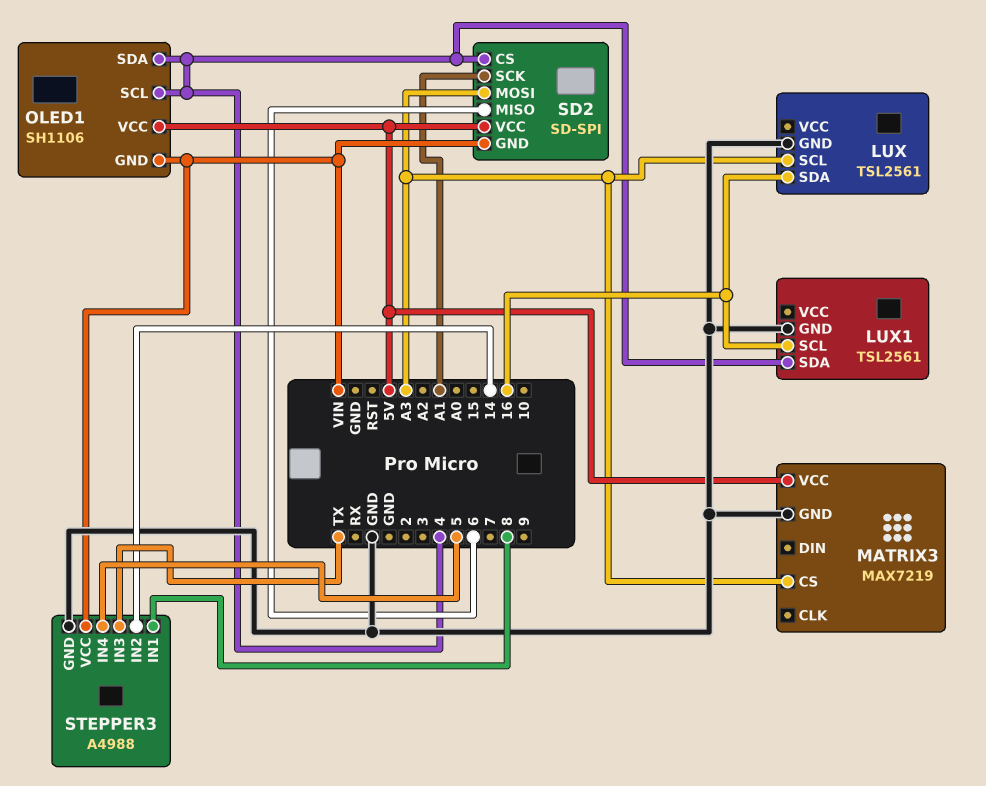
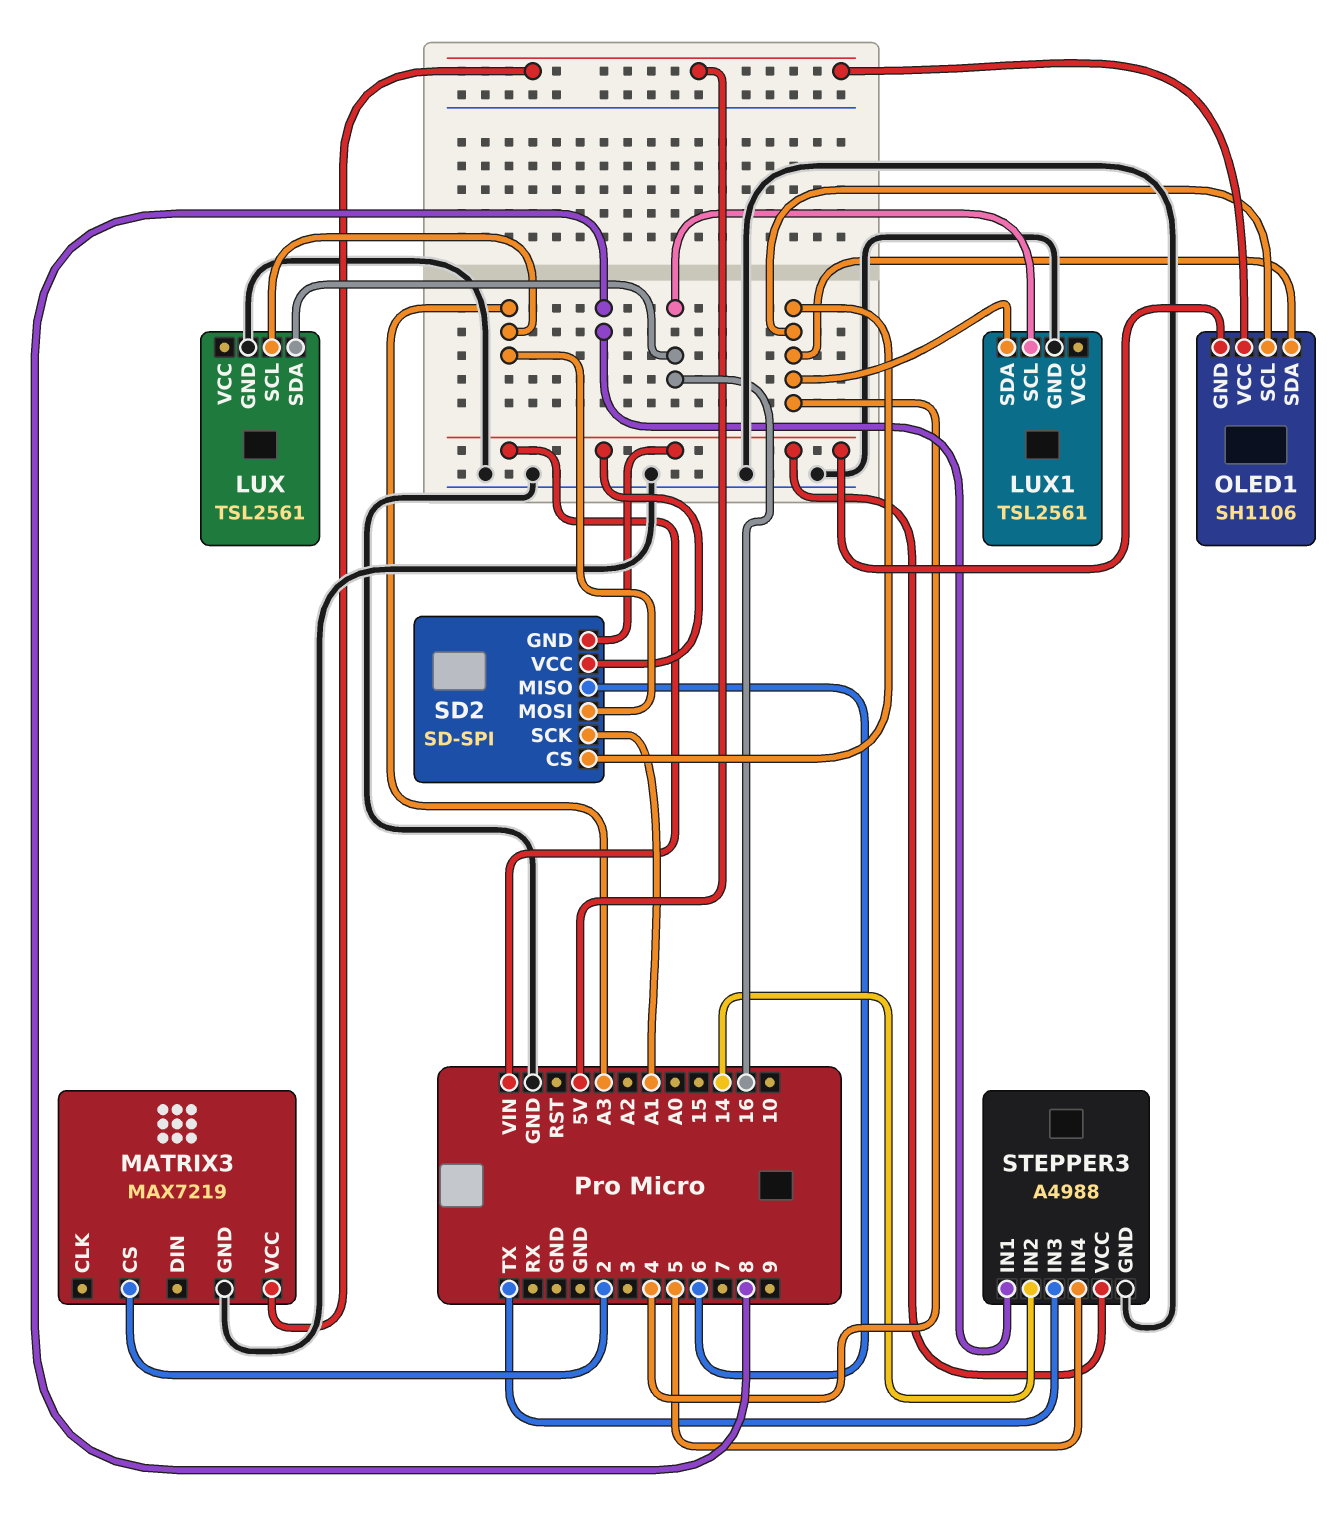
MATRIX3 pin CS: A3 -> 2
SD2 pin VCC: 5V -> VIN

